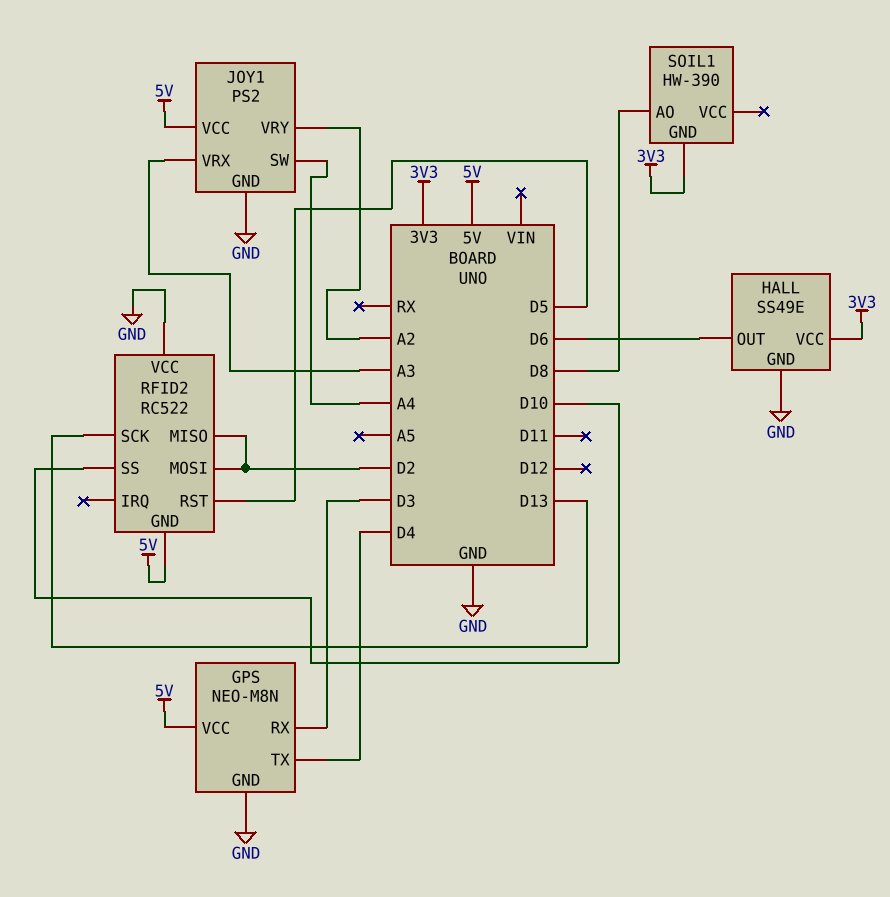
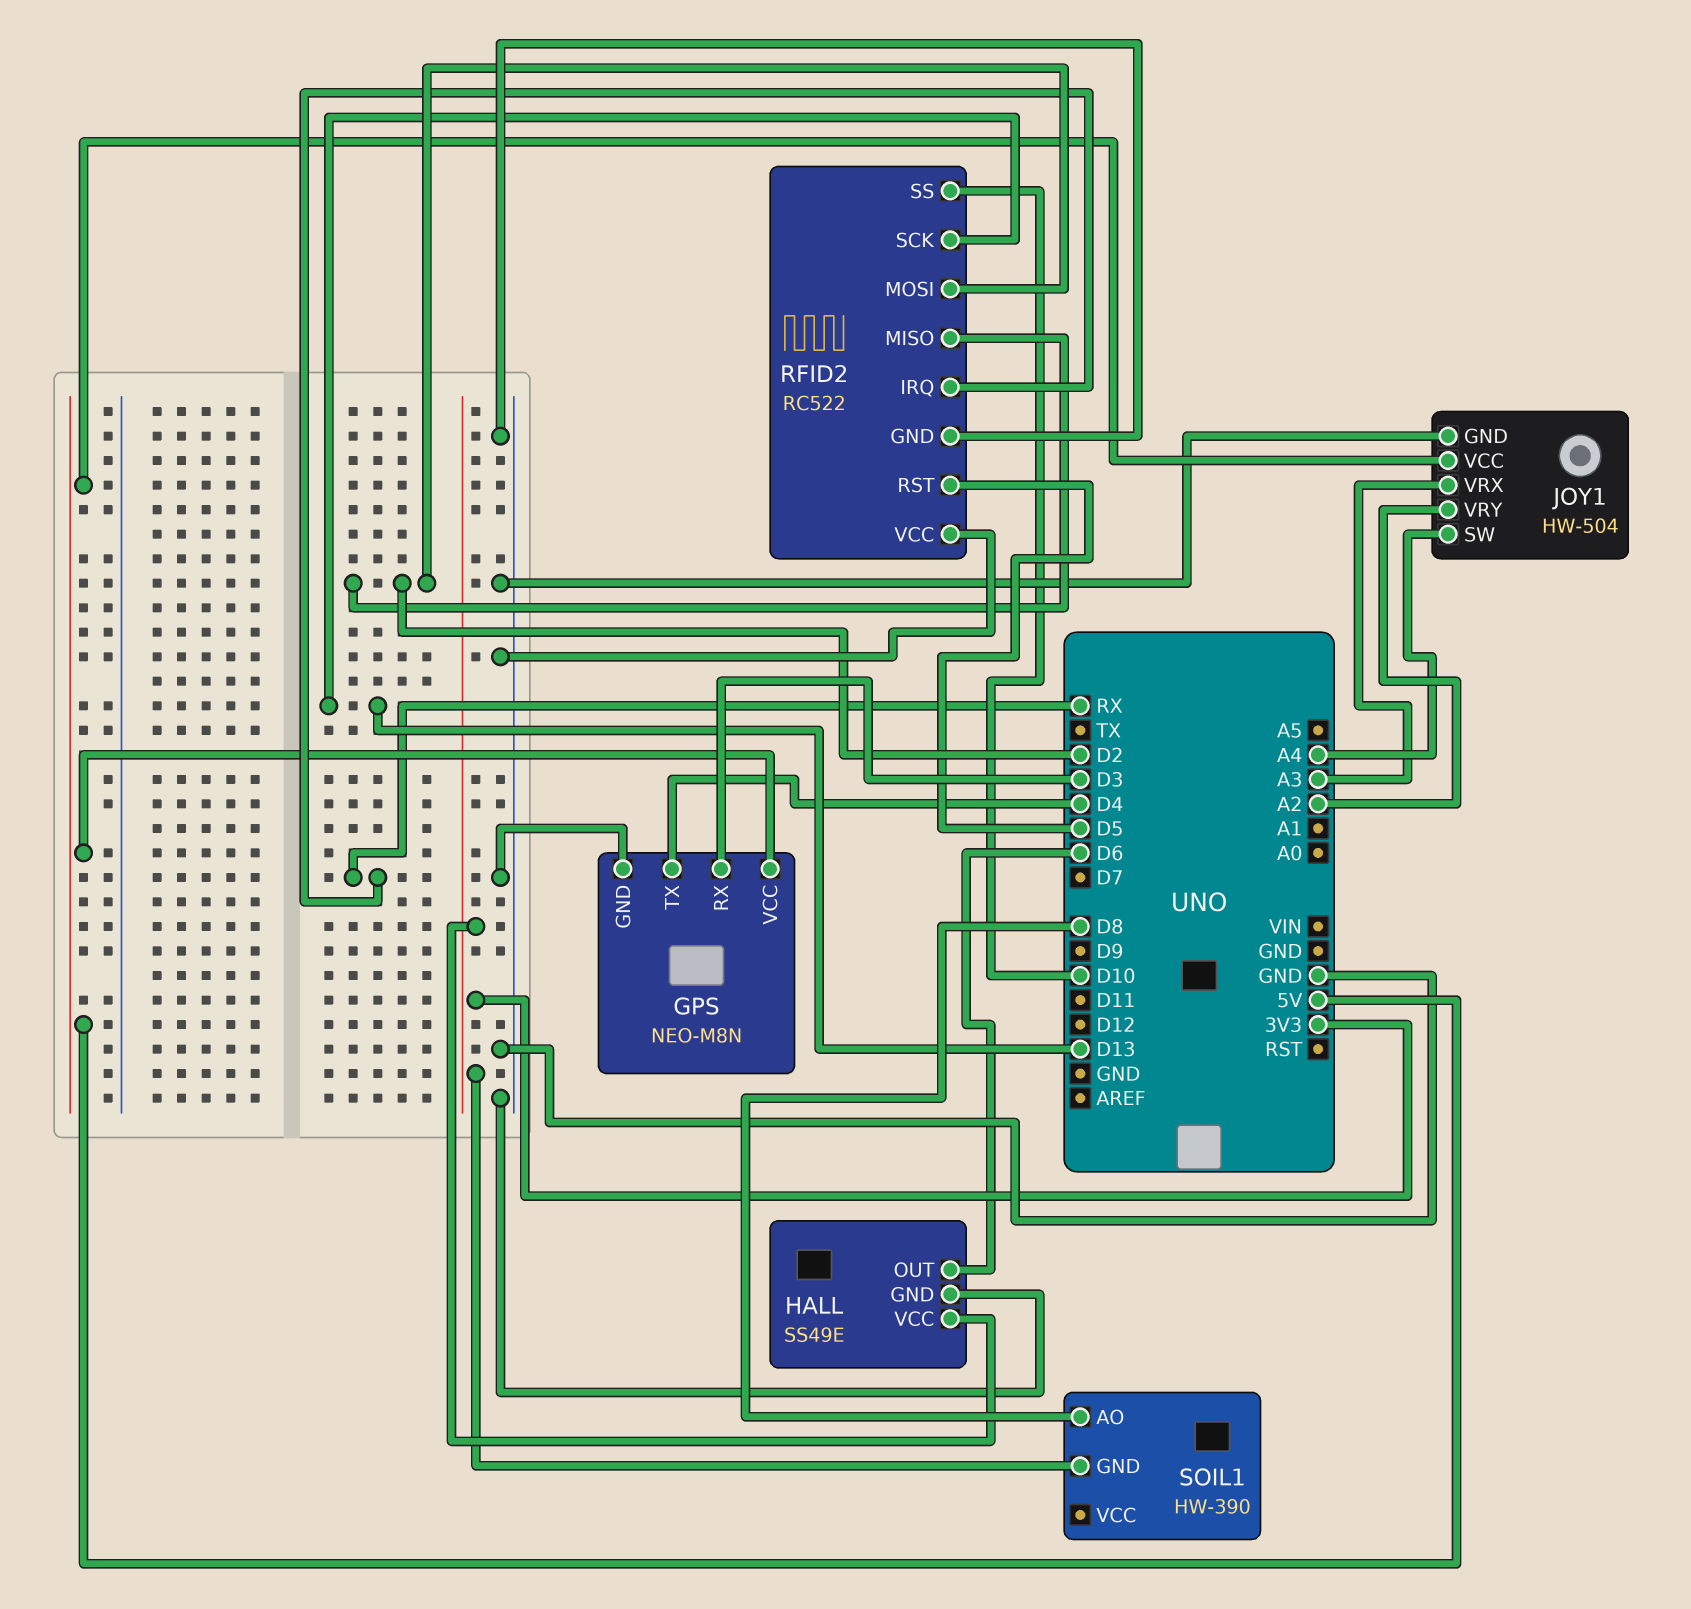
JOY1: PS2 -> HW-504
RFID2 pin GND: 5V -> GND
RFID2 pin IRQ: none -> RX

